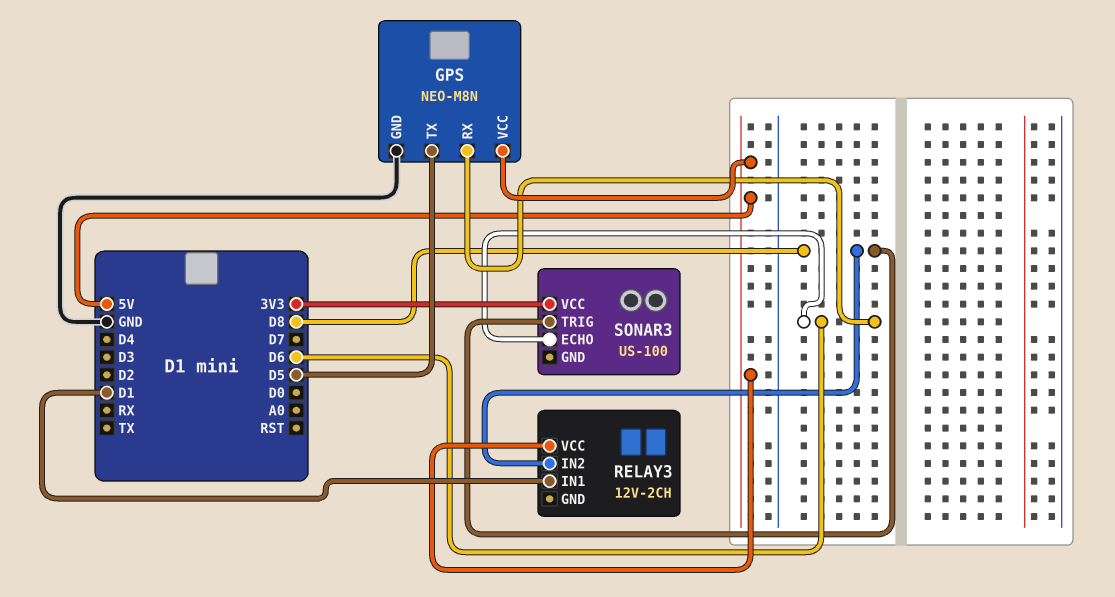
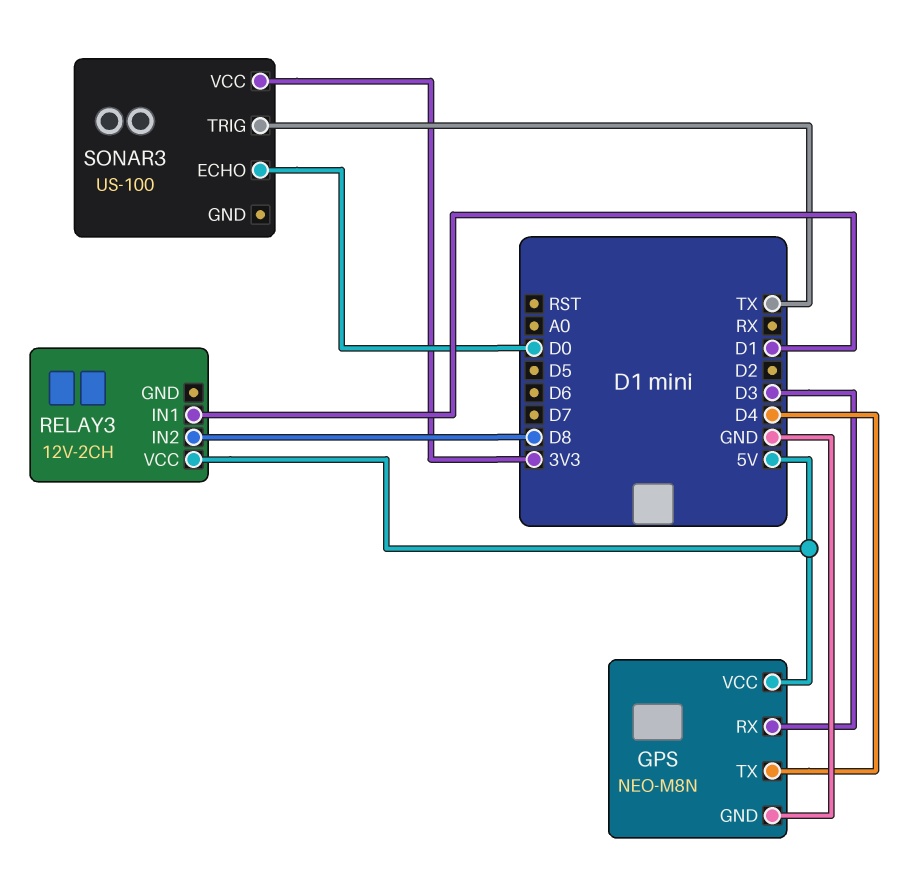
GPS pin RX: D6 -> D3
GPS pin TX: D5 -> D4
SONAR3 pin ECHO: D6 -> D0
SONAR3 pin TRIG: D8 -> TX

